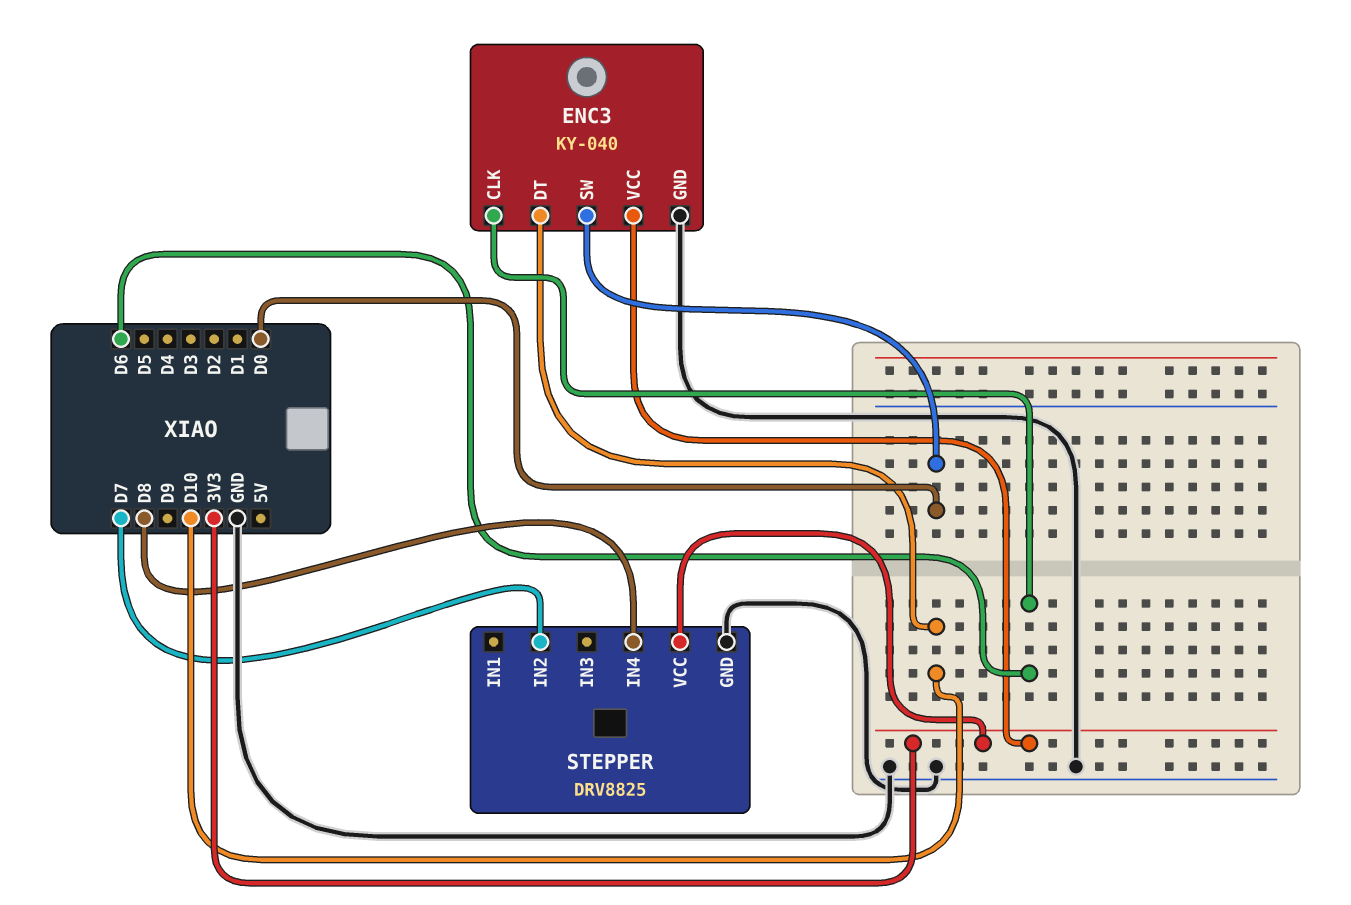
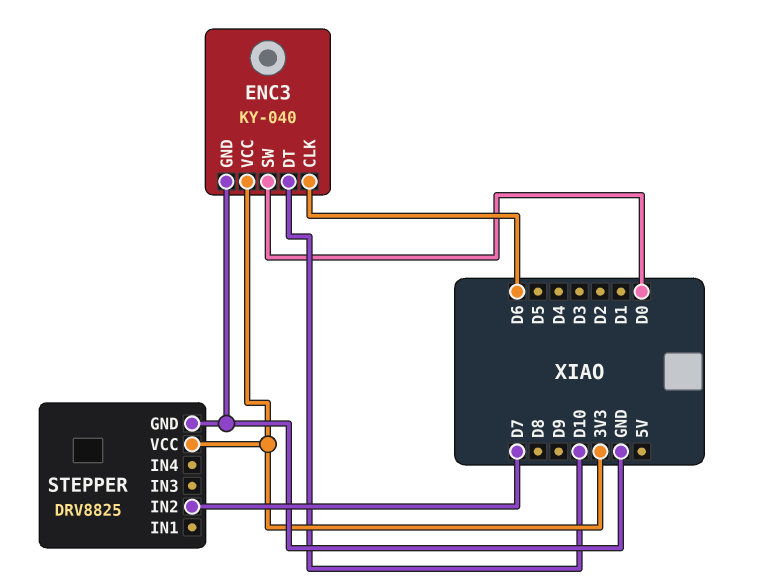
STEPPER pin IN4: D8 -> none

